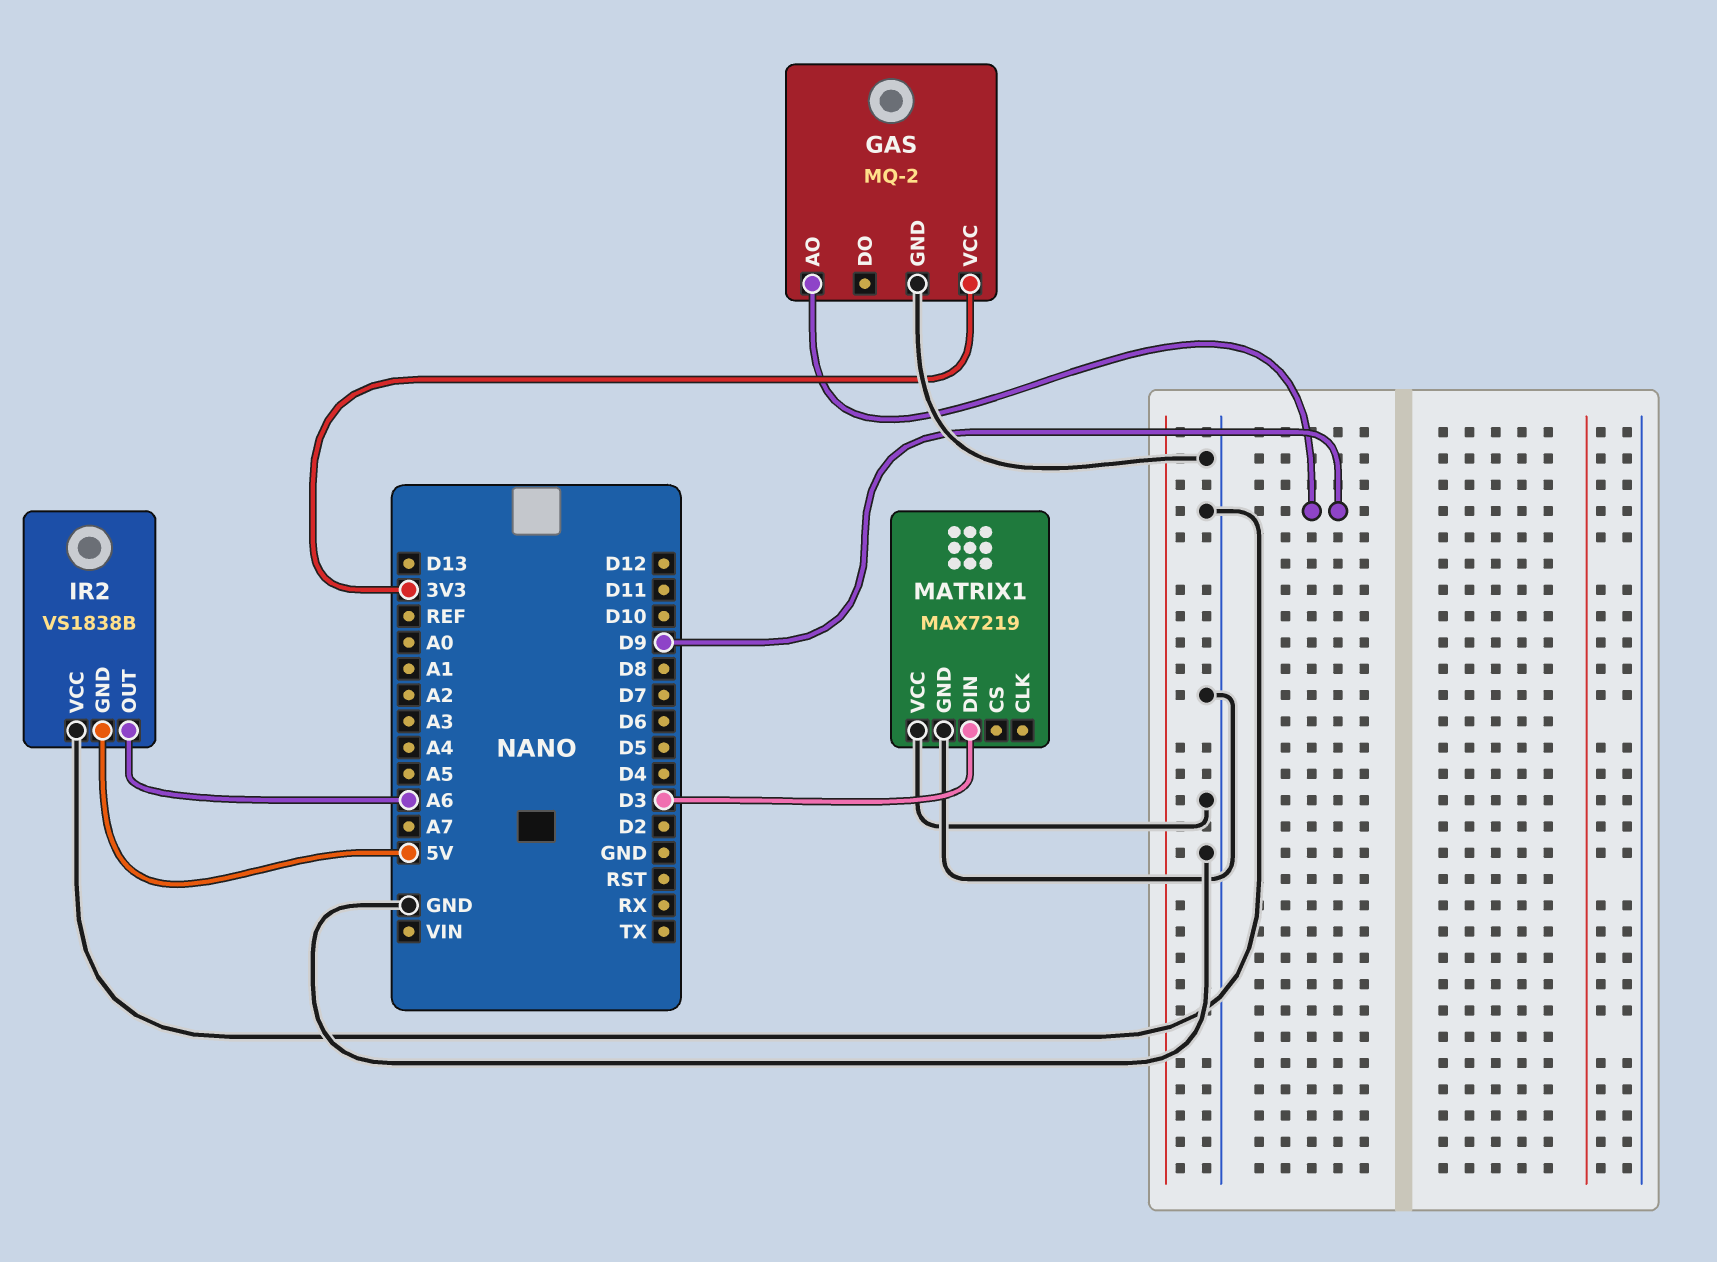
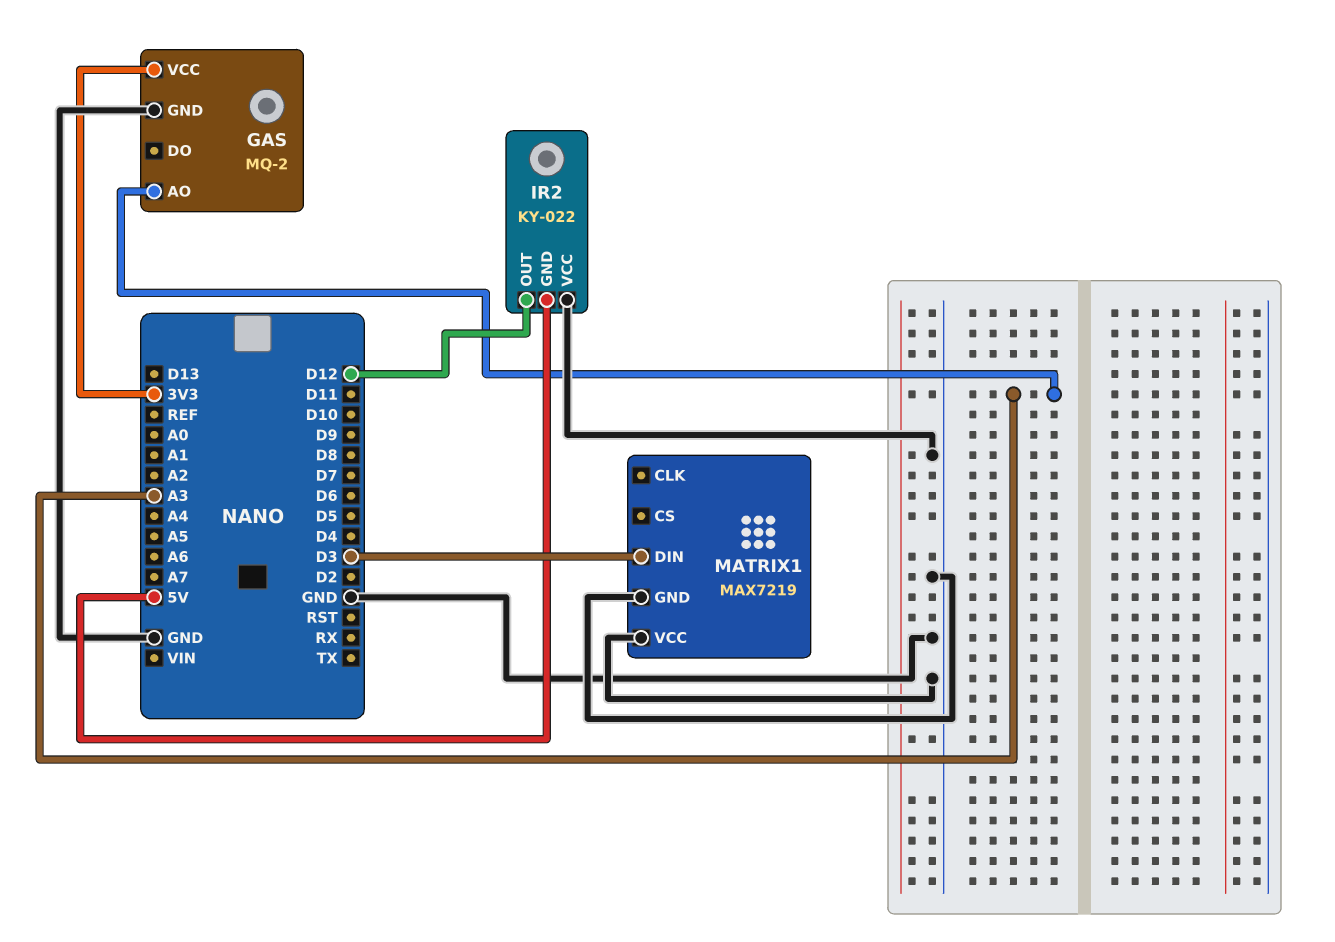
GAS pin AO: D9 -> A3
IR2: VS1838B -> KY-022
IR2 pin OUT: A6 -> D12

